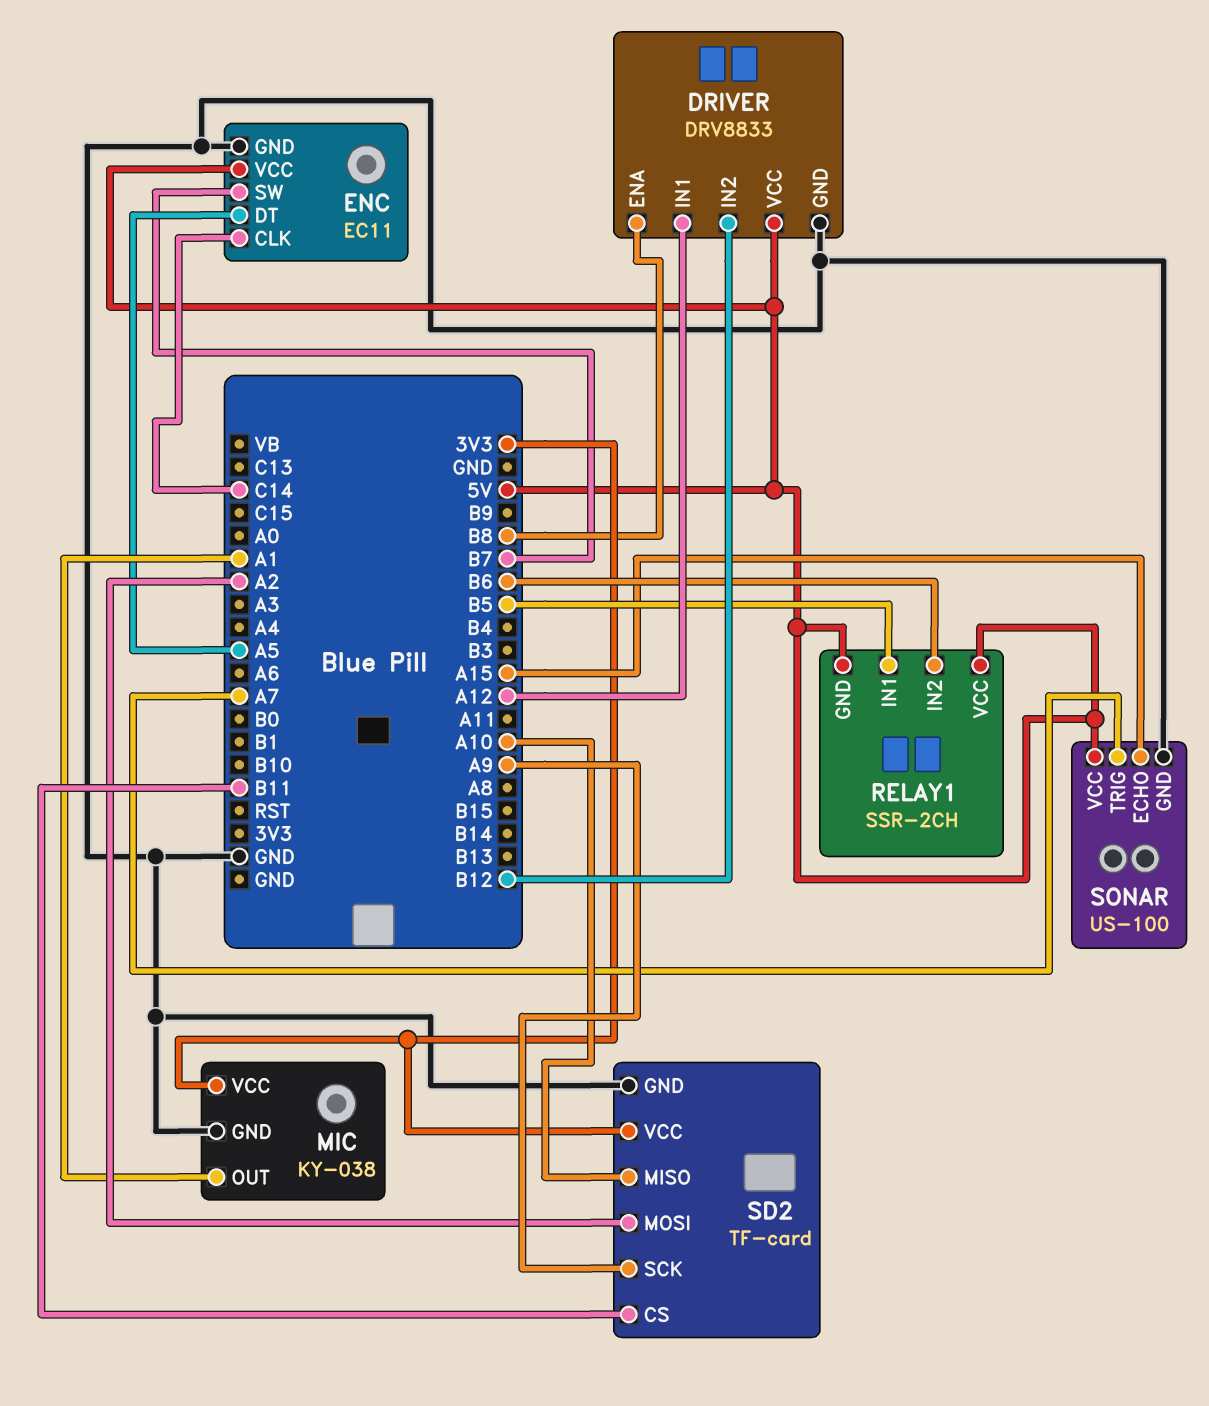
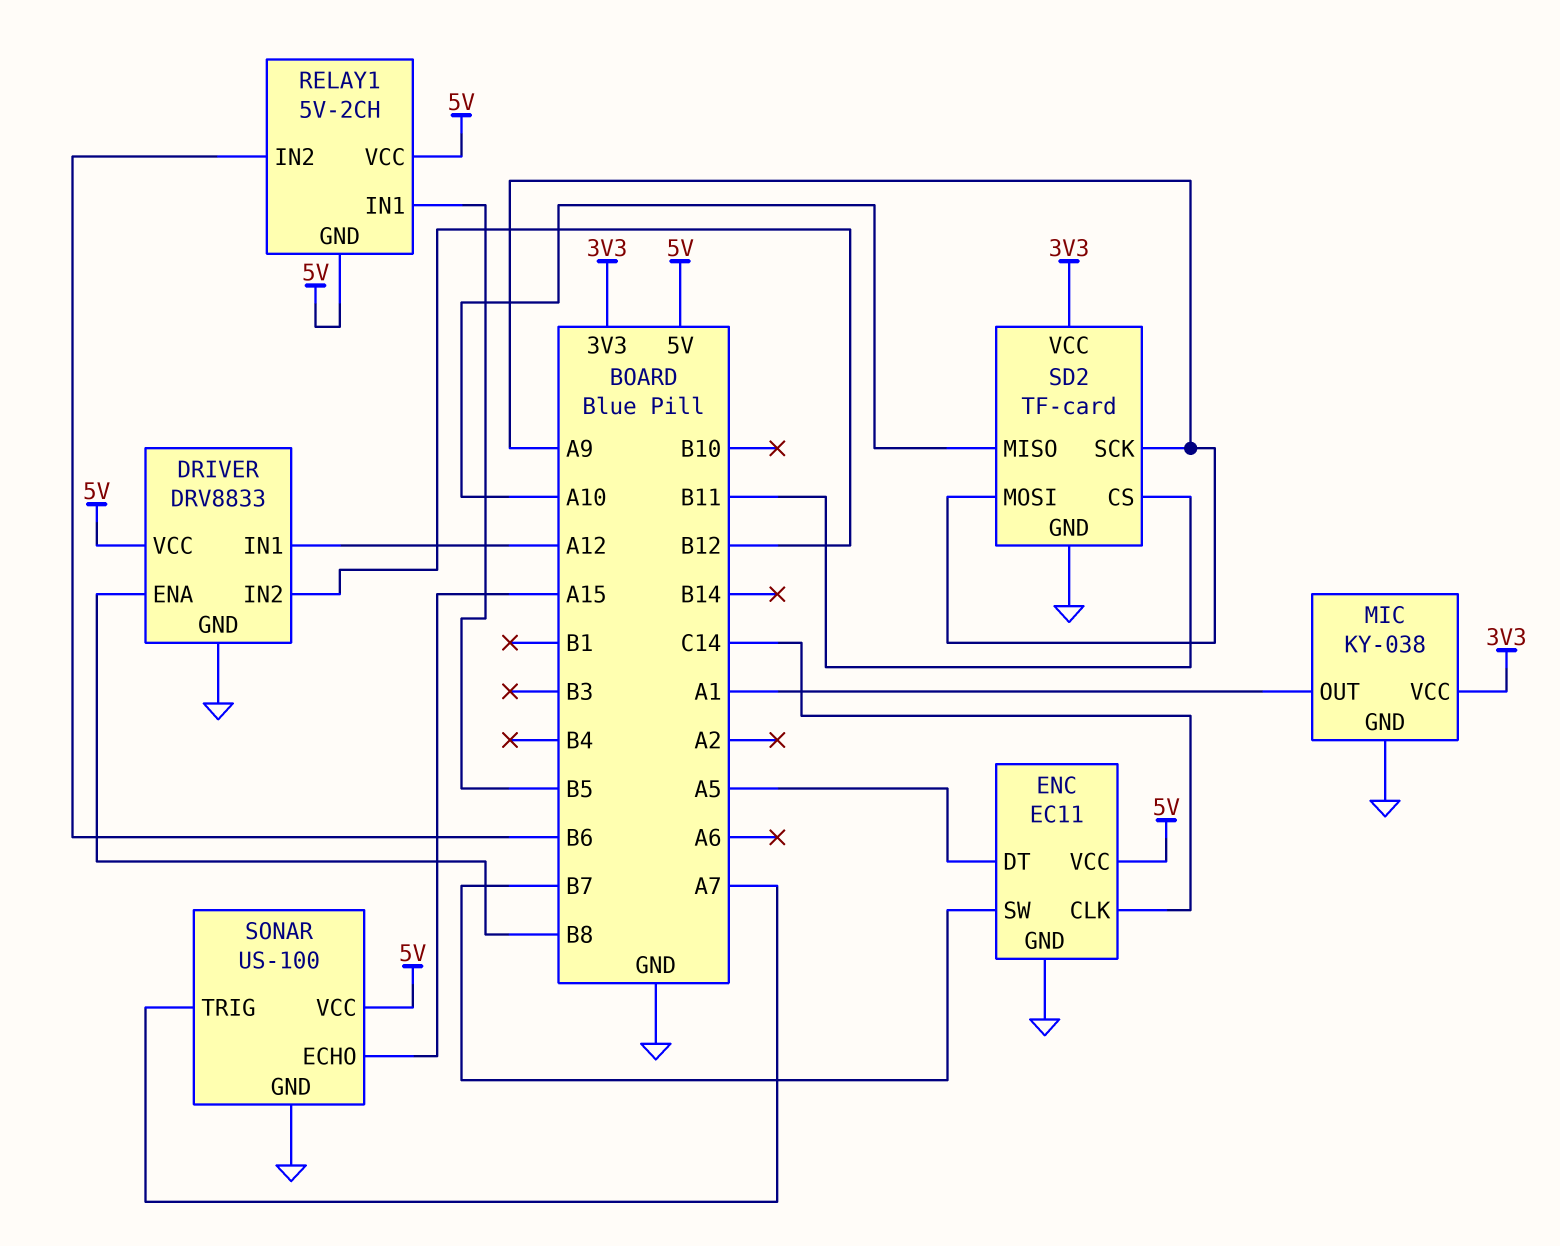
RELAY1: SSR-2CH -> 5V-2CH
SD2 pin MOSI: A2 -> A9

